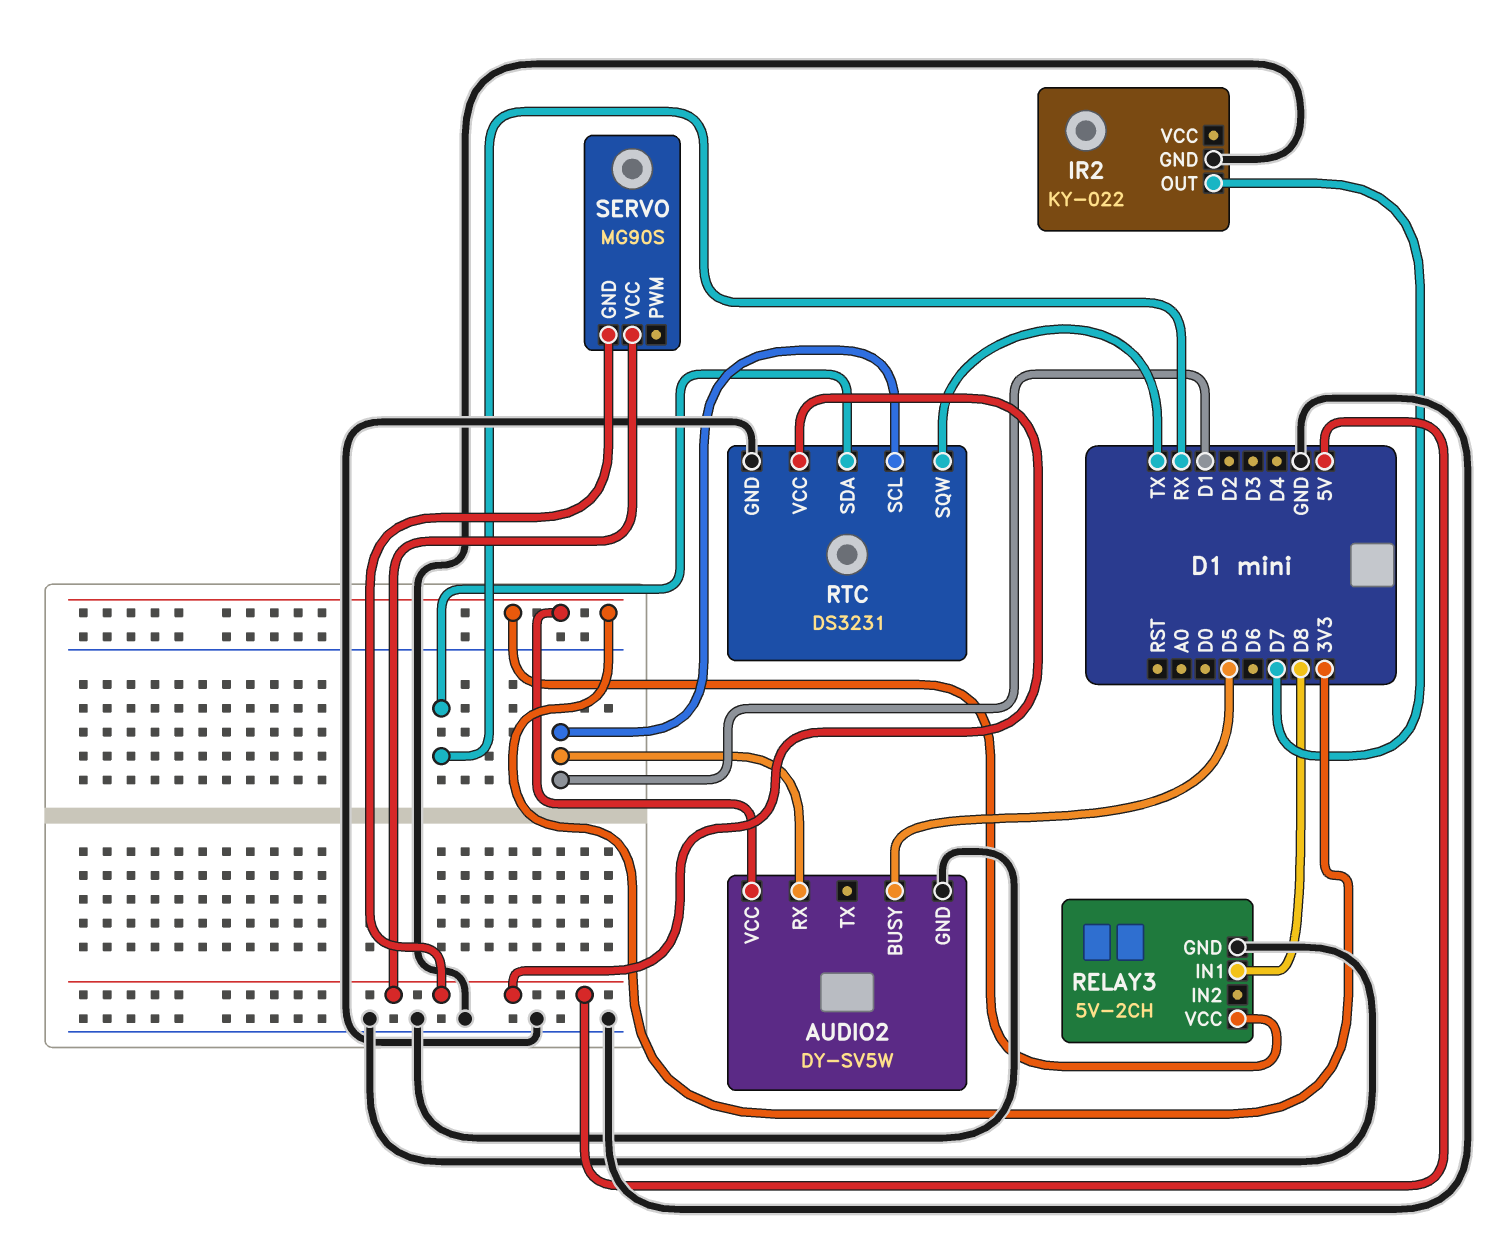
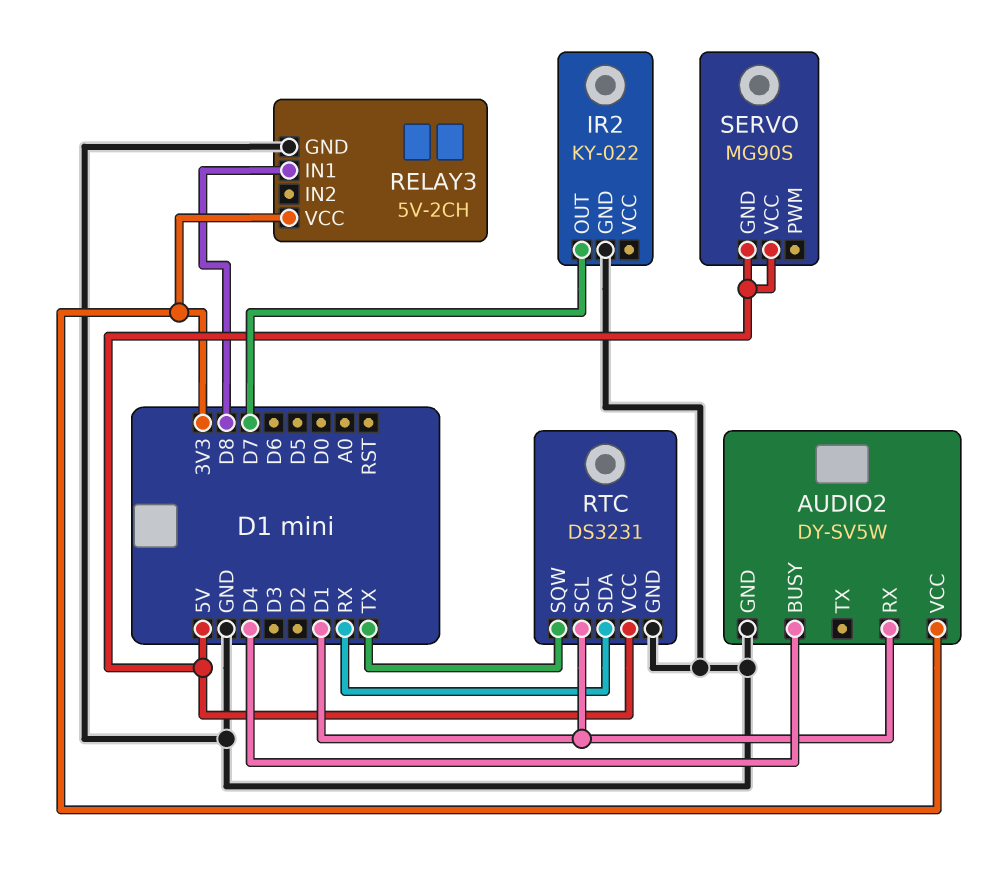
AUDIO2 pin BUSY: D5 -> D4

